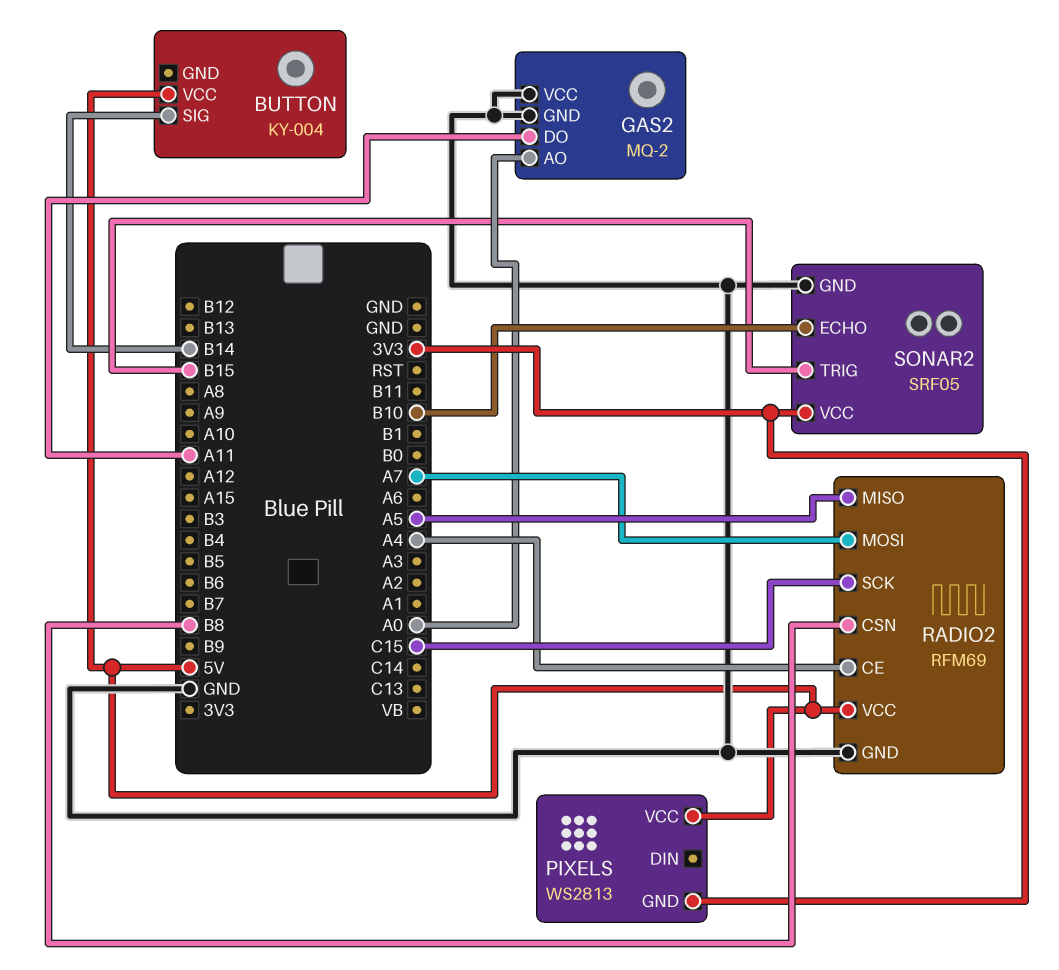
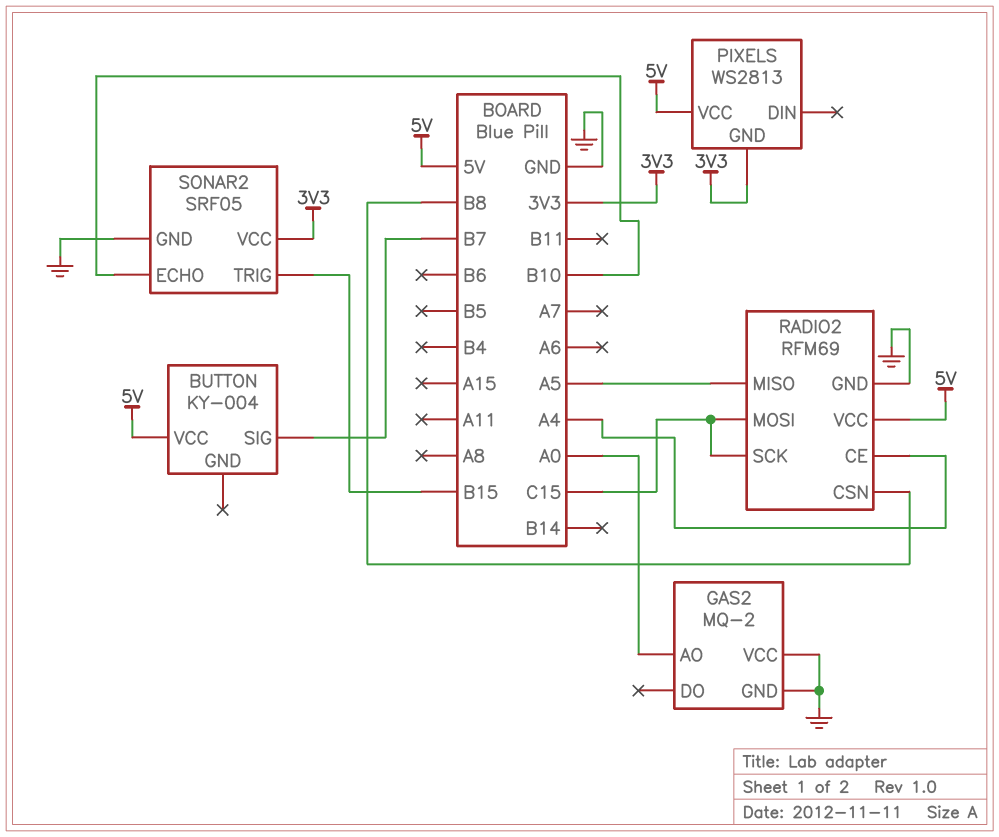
BUTTON pin SIG: B14 -> B7
GAS2 pin DO: A11 -> none
RADIO2 pin MOSI: A7 -> C15

